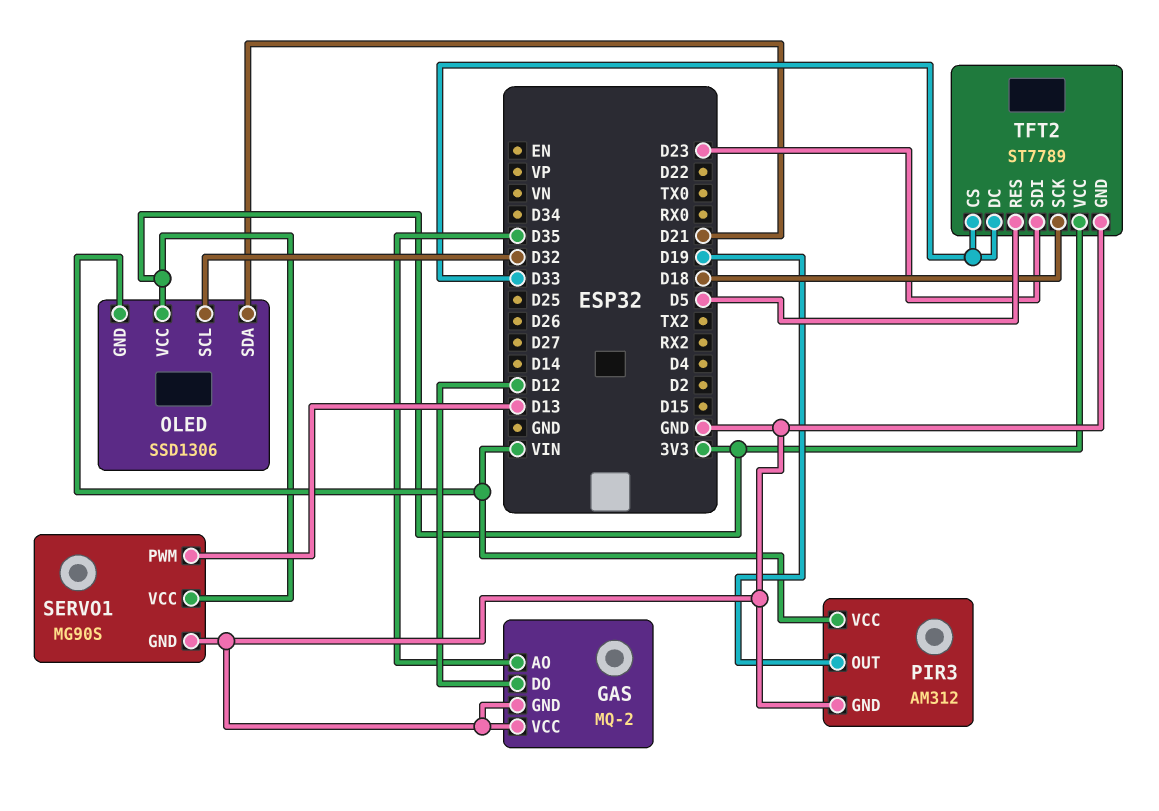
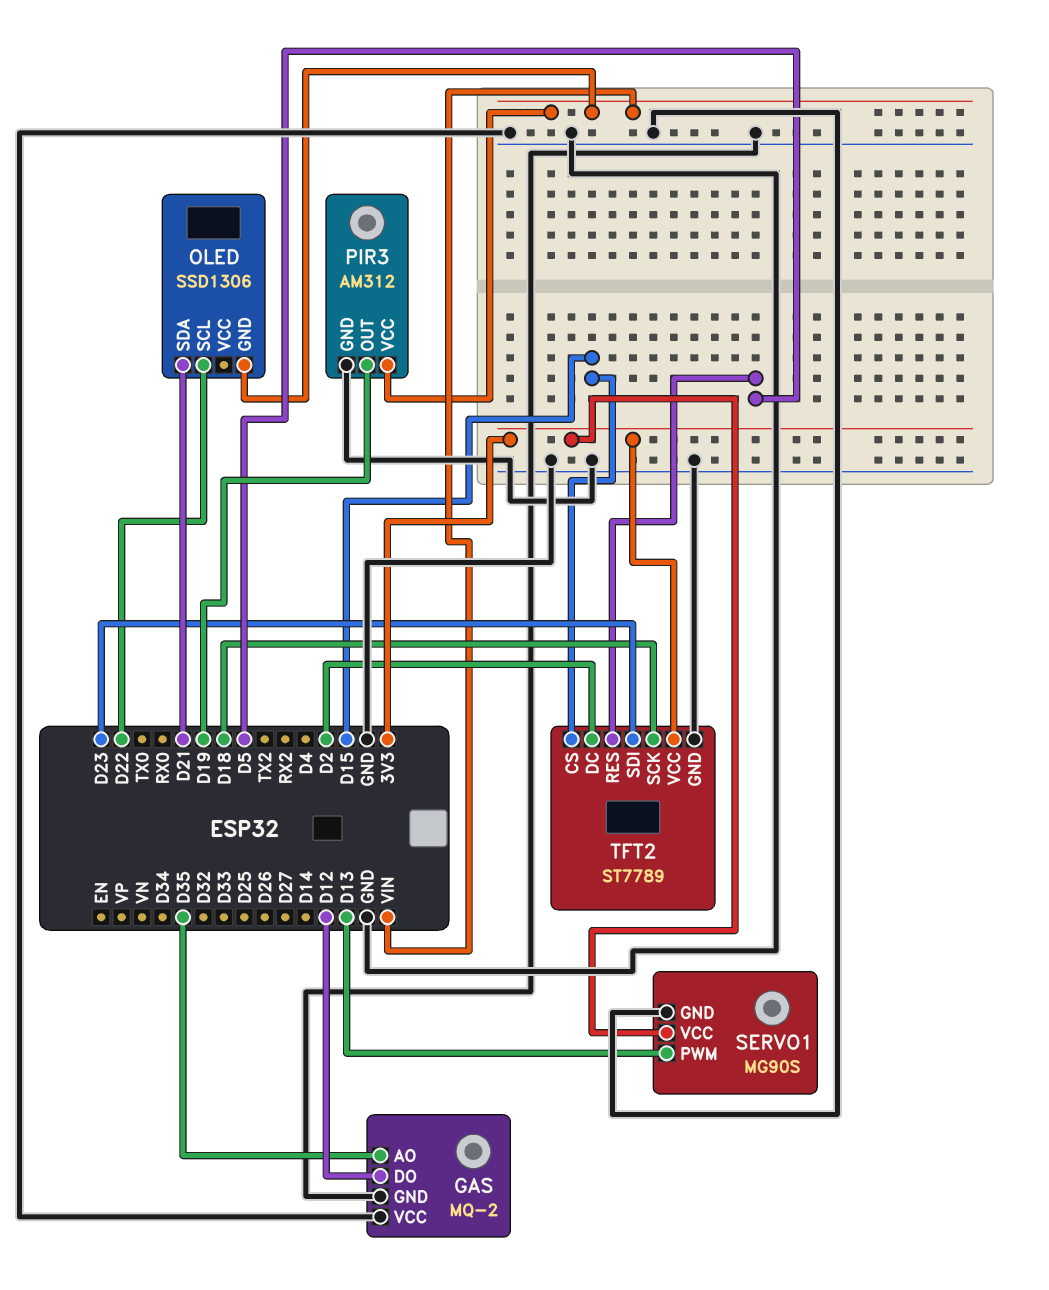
OLED pin SCL: D32 -> D22
OLED pin VCC: 3V3 -> none
TFT2 pin CS: D33 -> D15
TFT2 pin DC: D33 -> D2

